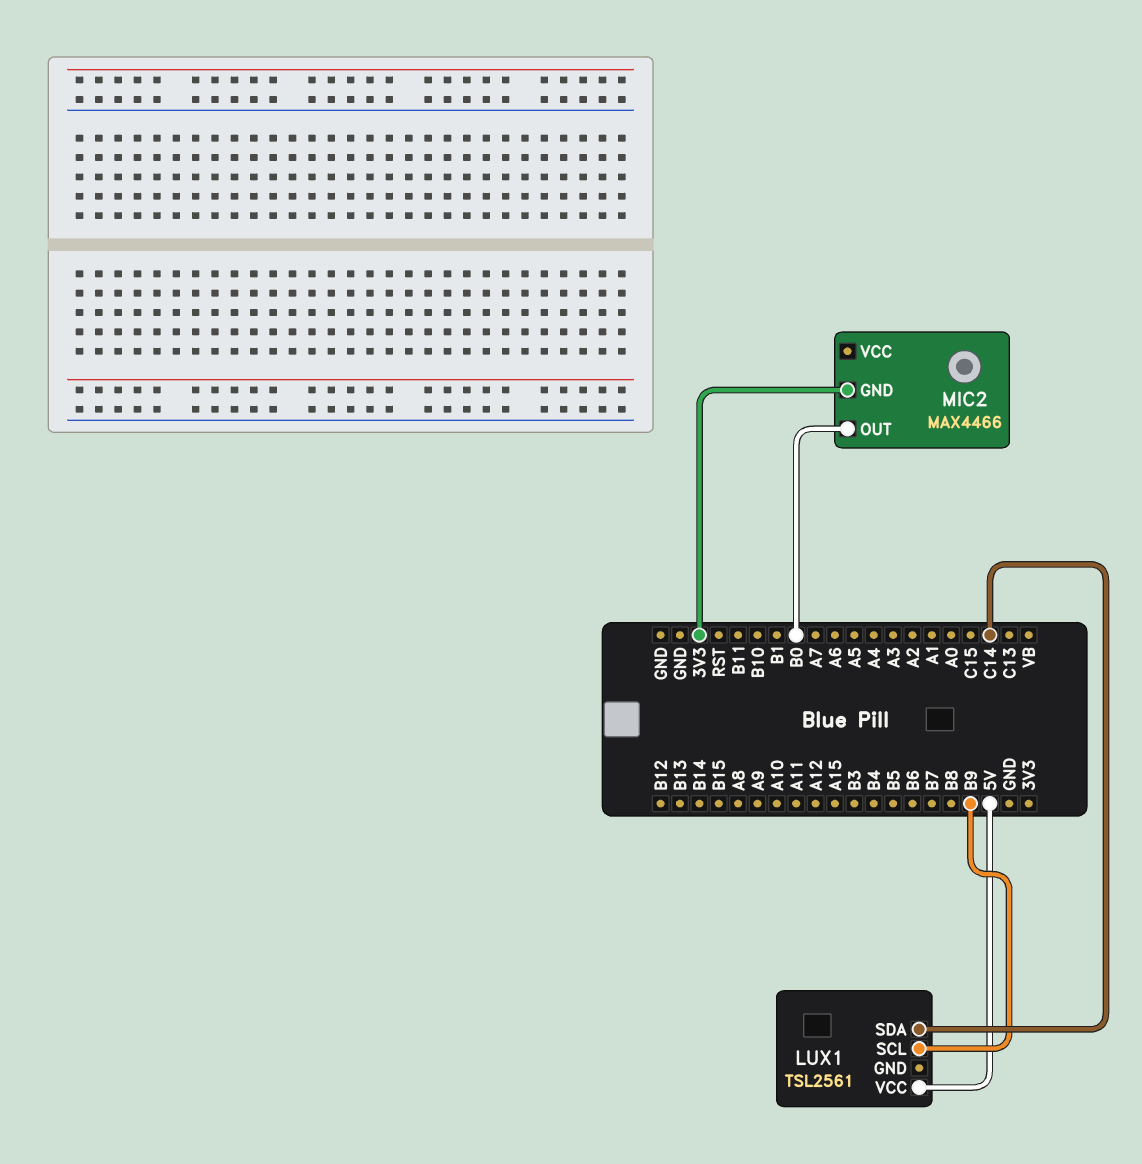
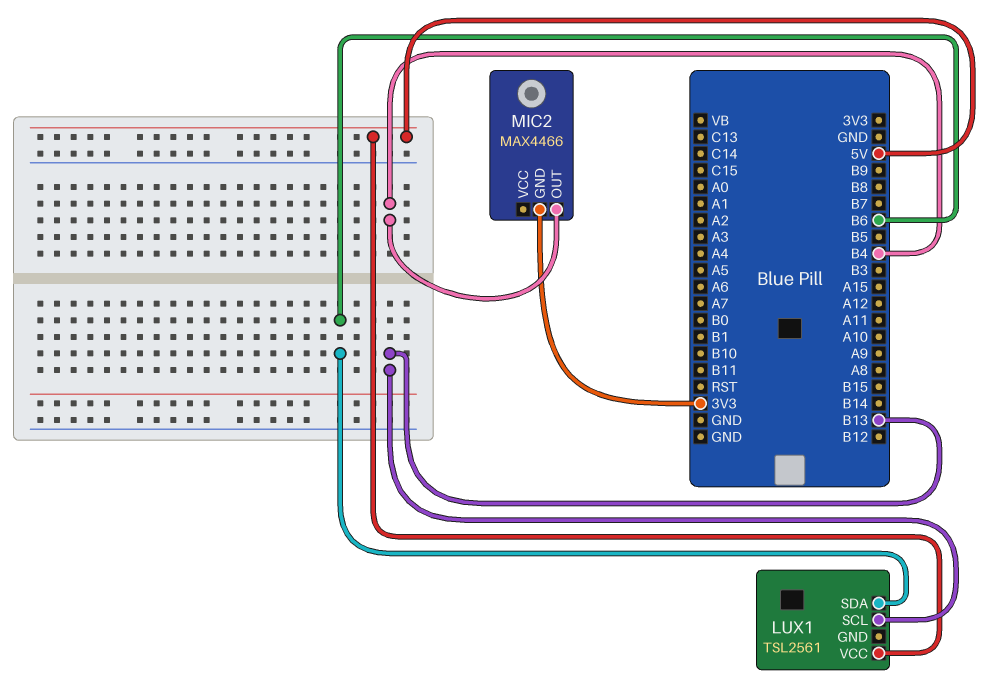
LUX1 pin SCL: B9 -> B13
LUX1 pin SDA: C14 -> B6
MIC2 pin OUT: B0 -> B4

